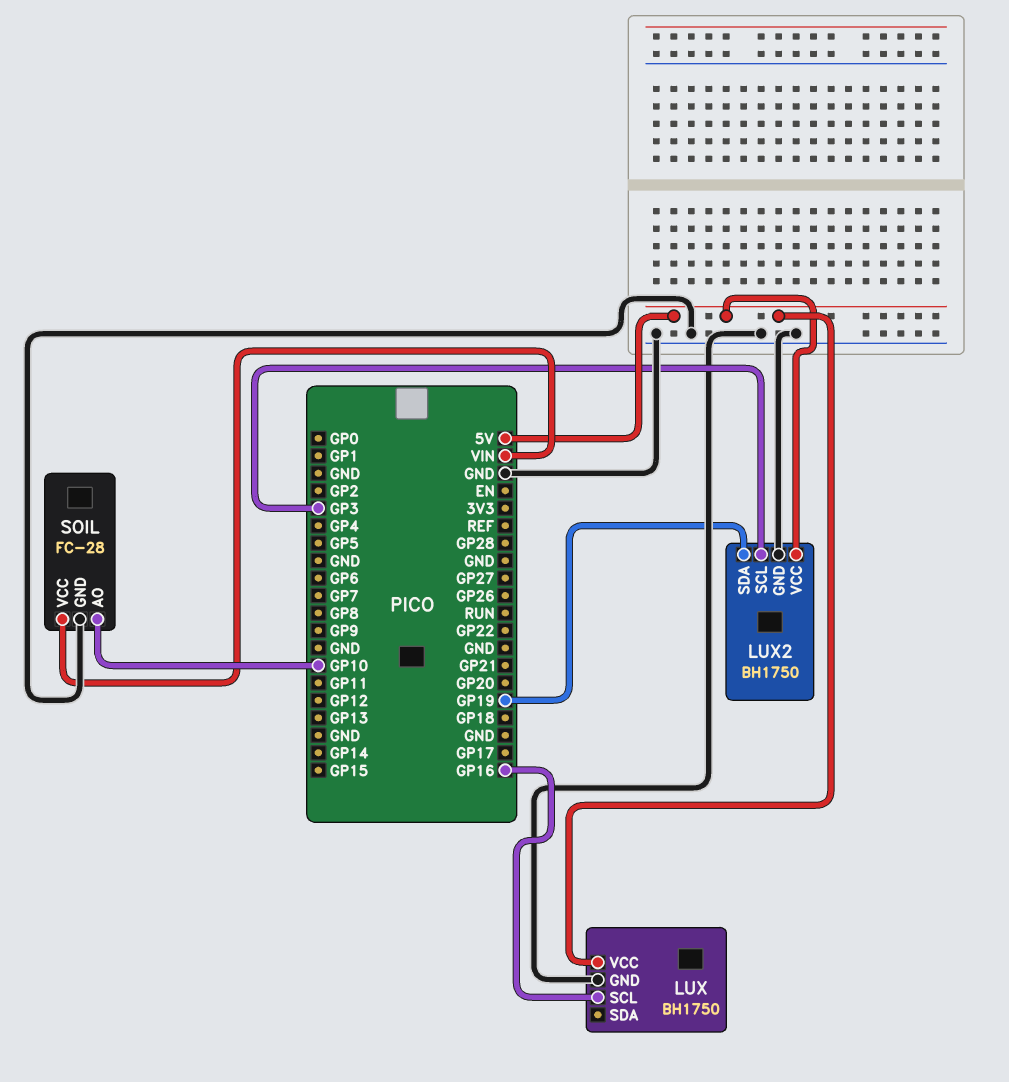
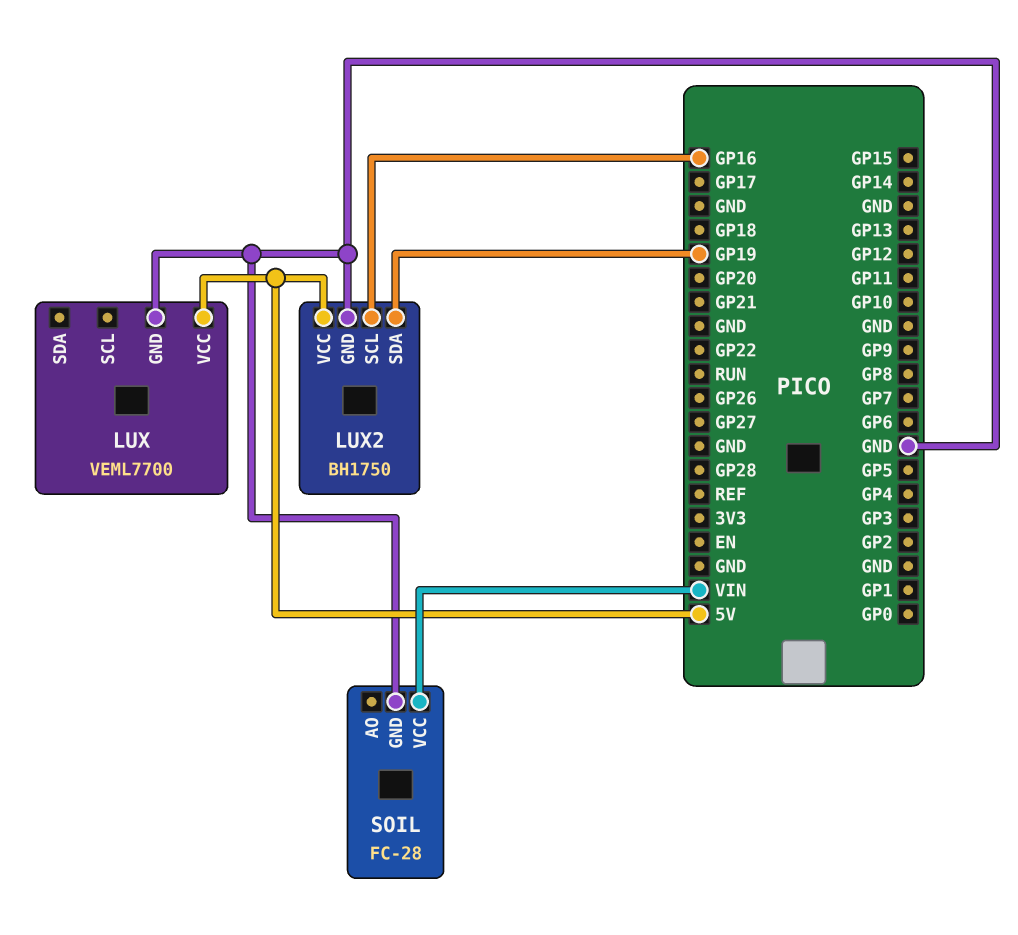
LUX: BH1750 -> VEML7700
LUX pin SCL: GP16 -> none
LUX2 pin SCL: GP3 -> GP16
SOIL pin AO: GP10 -> none

